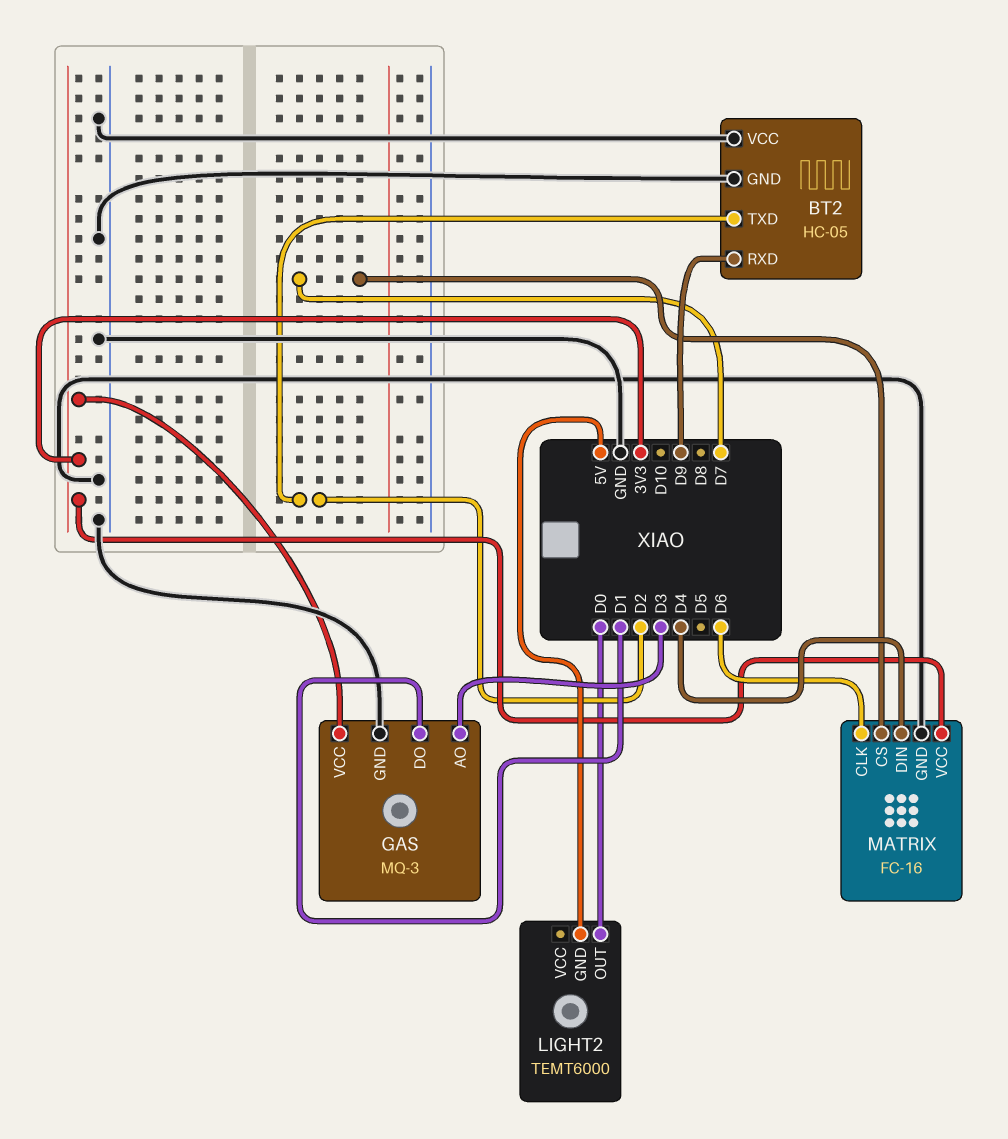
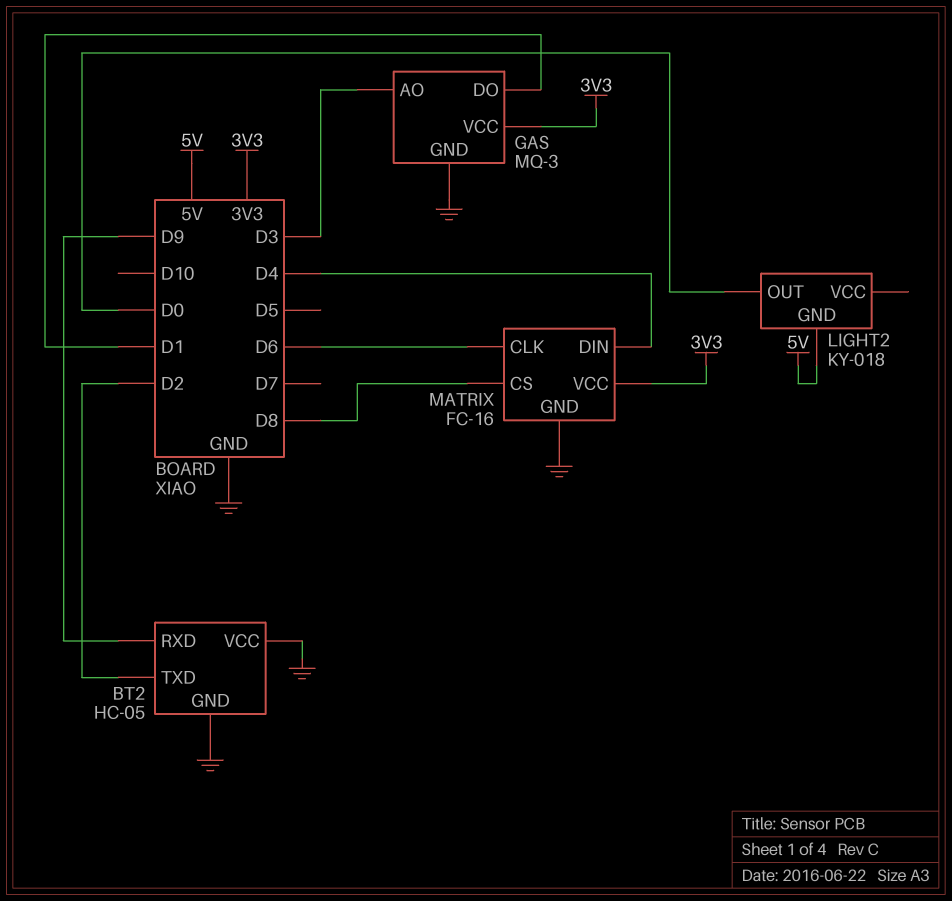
LIGHT2: TEMT6000 -> KY-018
MATRIX pin CS: D7 -> D8

